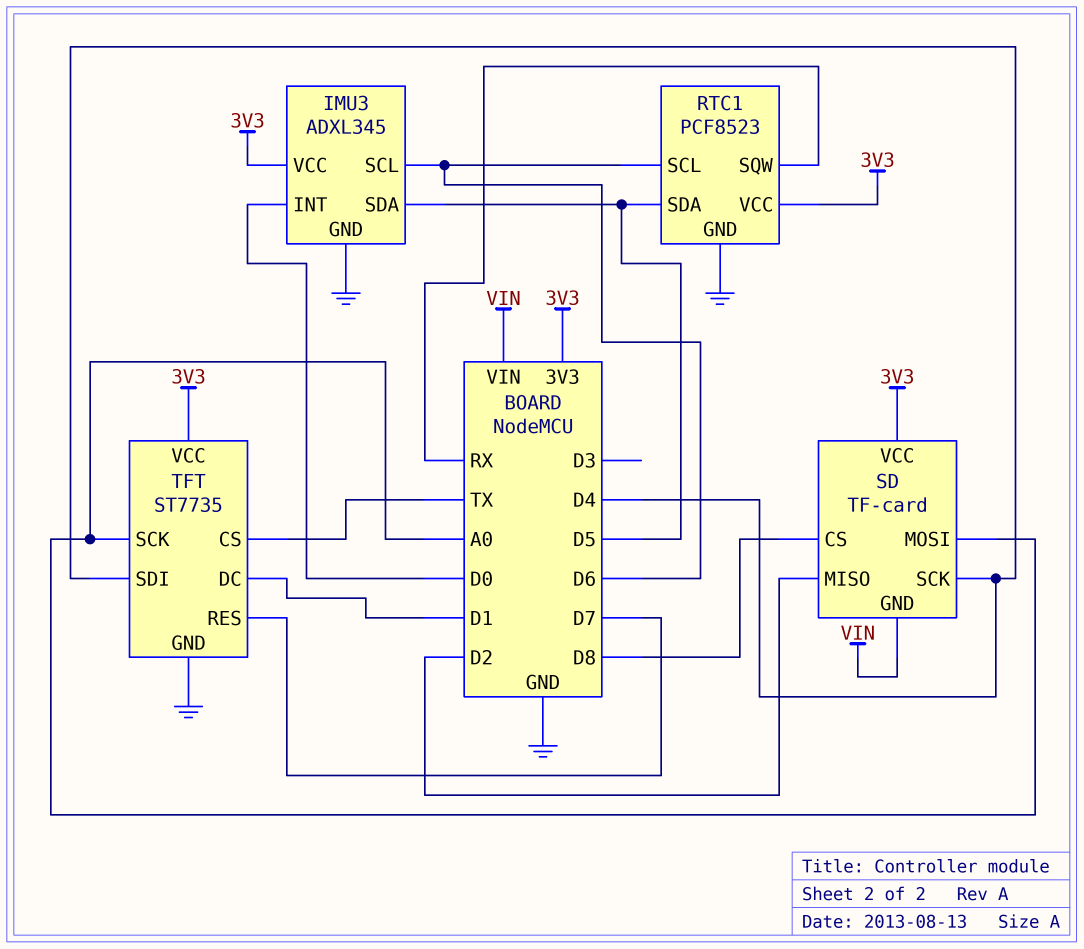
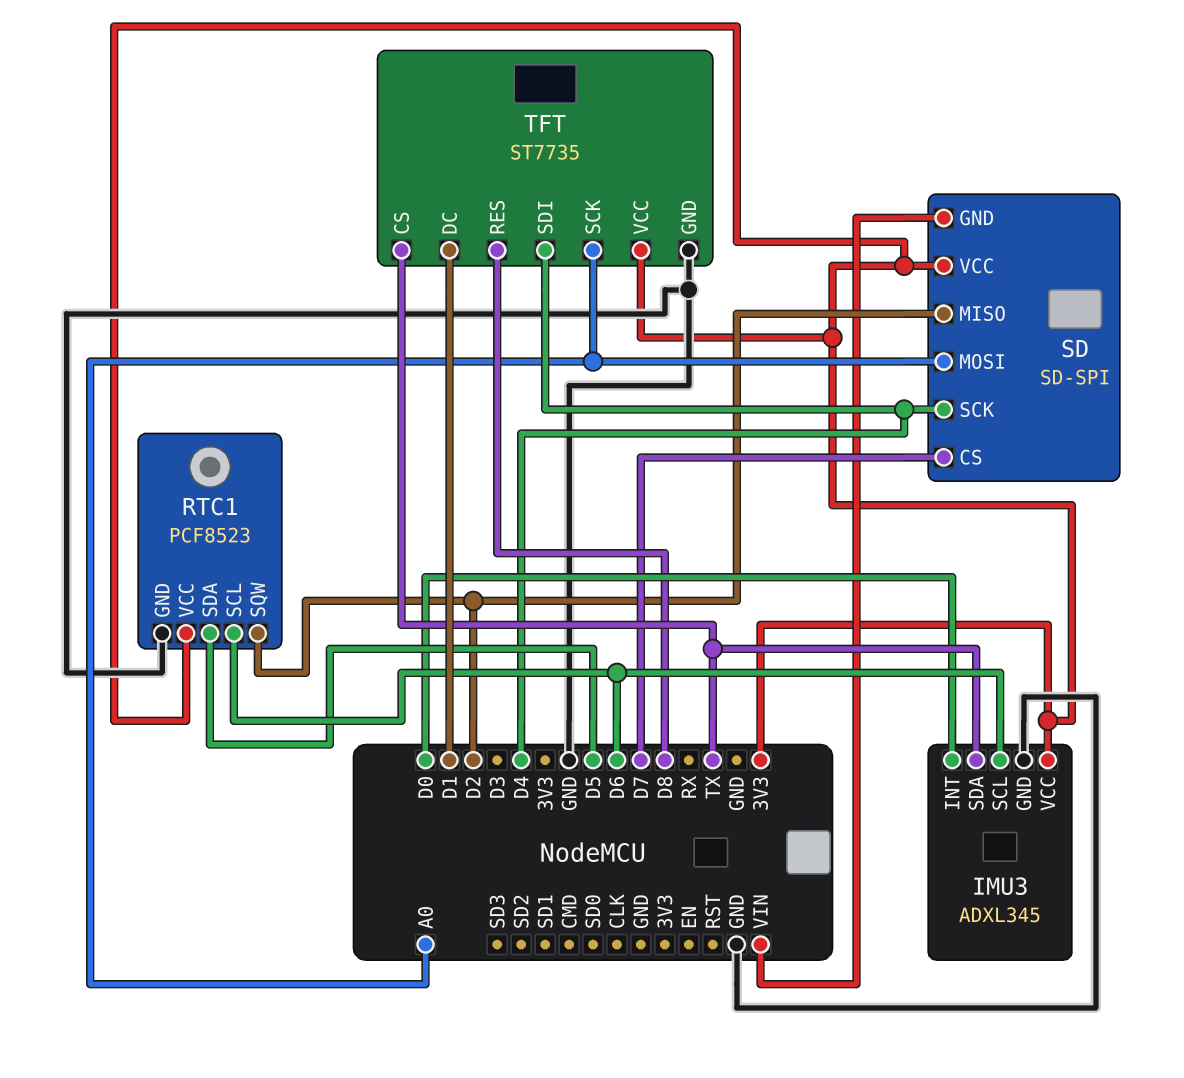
IMU3 pin SDA: D5 -> TX
RTC1 pin SQW: RX -> D2
SD: TF-card -> SD-SPI
SD pin CS: D8 -> D7
TFT pin RES: D7 -> D8

